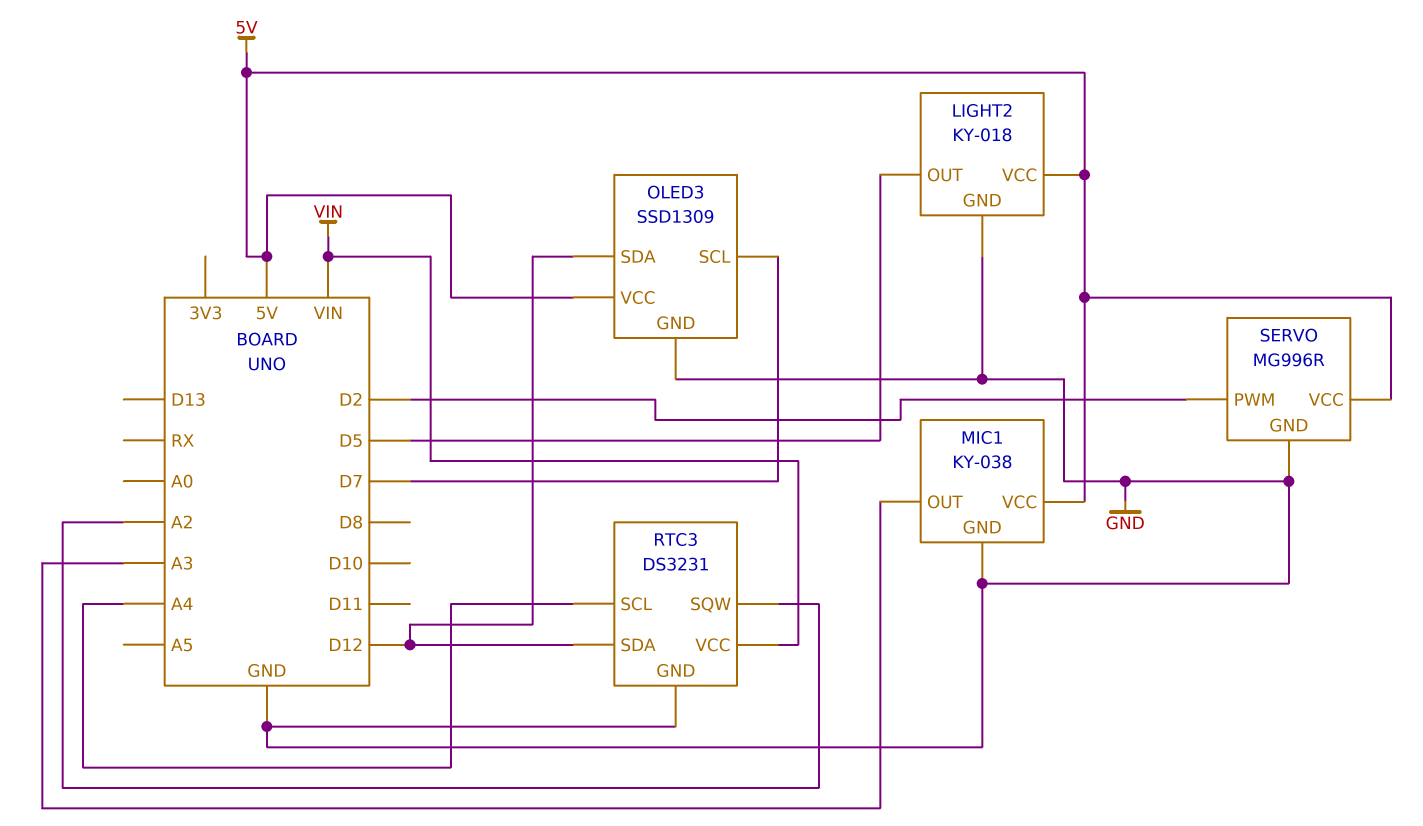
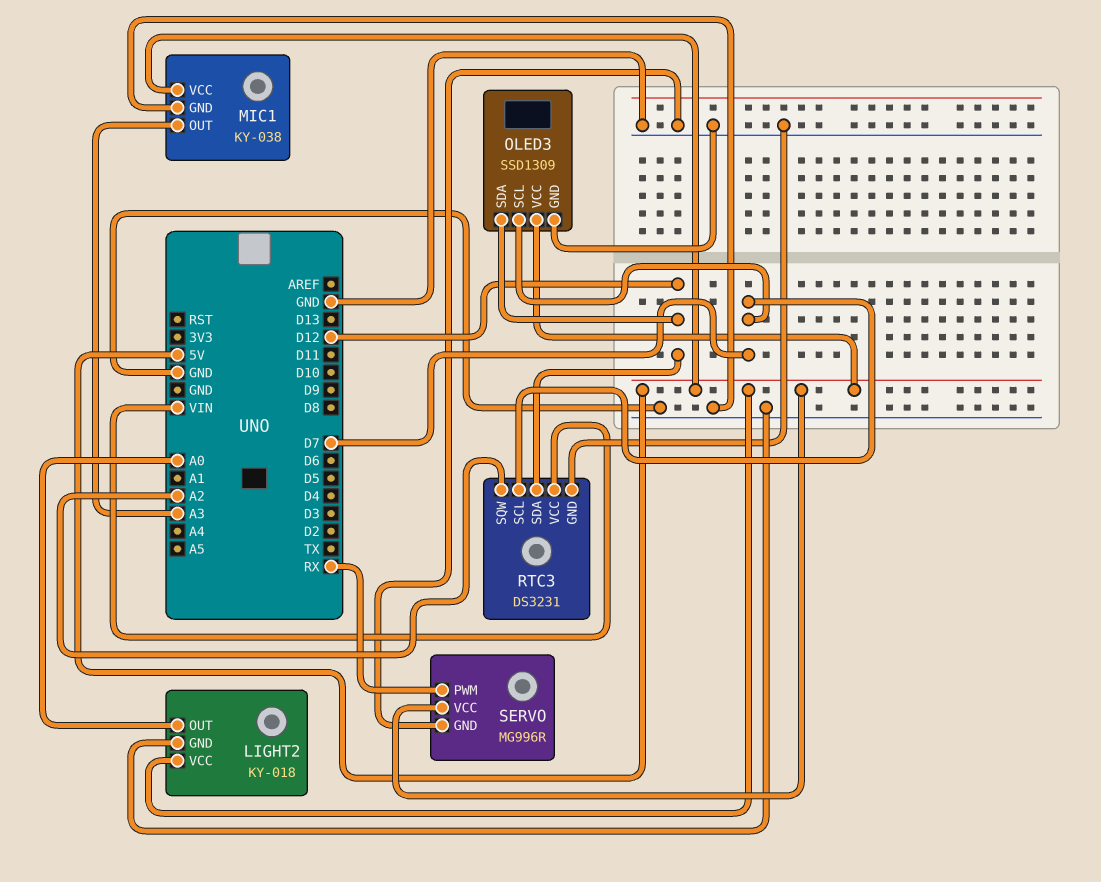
LIGHT2 pin OUT: D5 -> A0
RTC3 pin SCL: A4 -> D7
SERVO pin PWM: D2 -> RX

